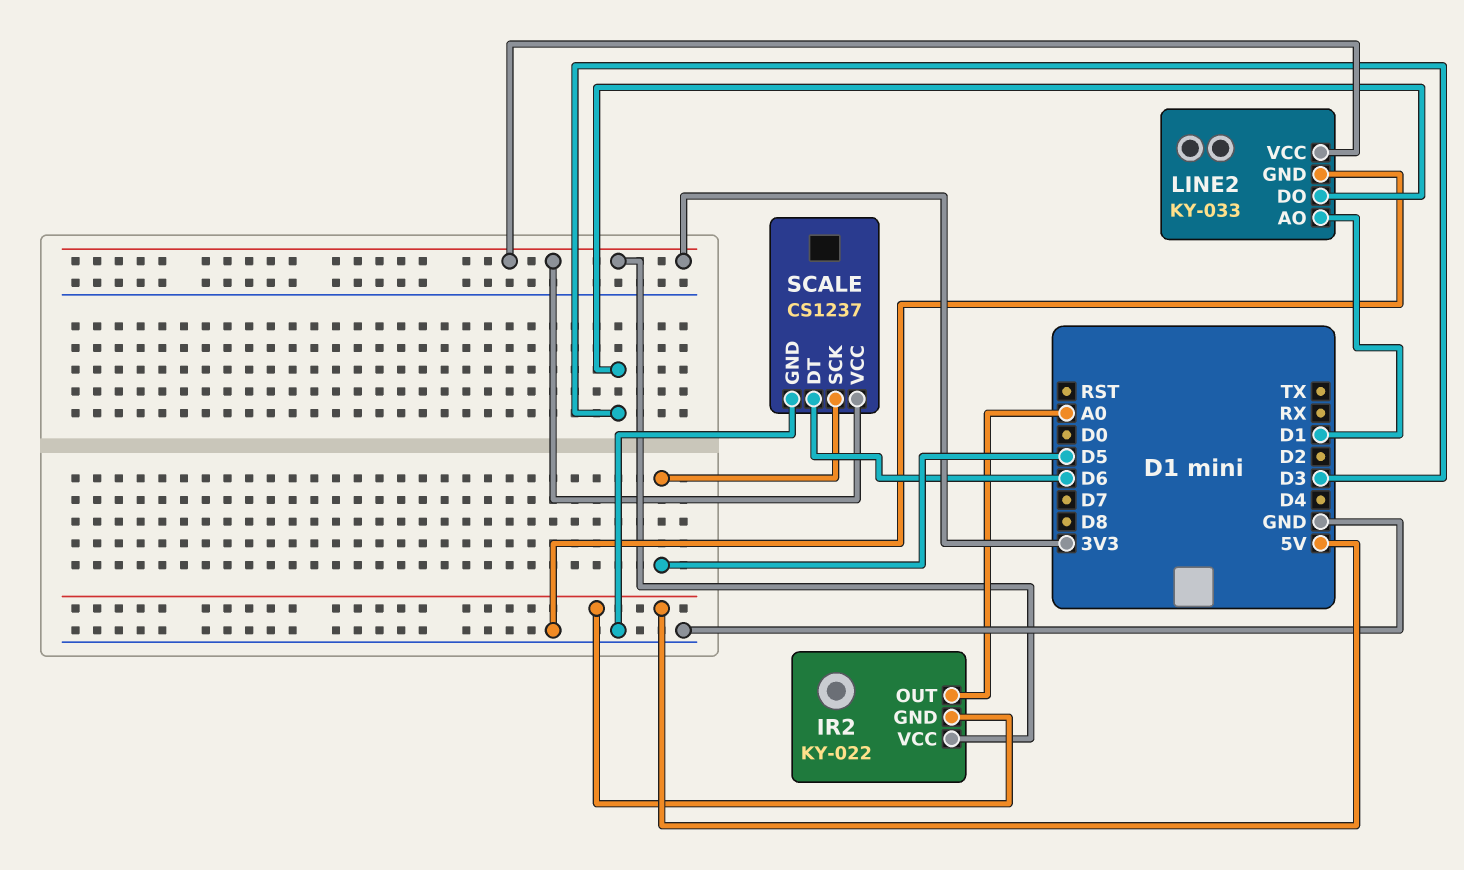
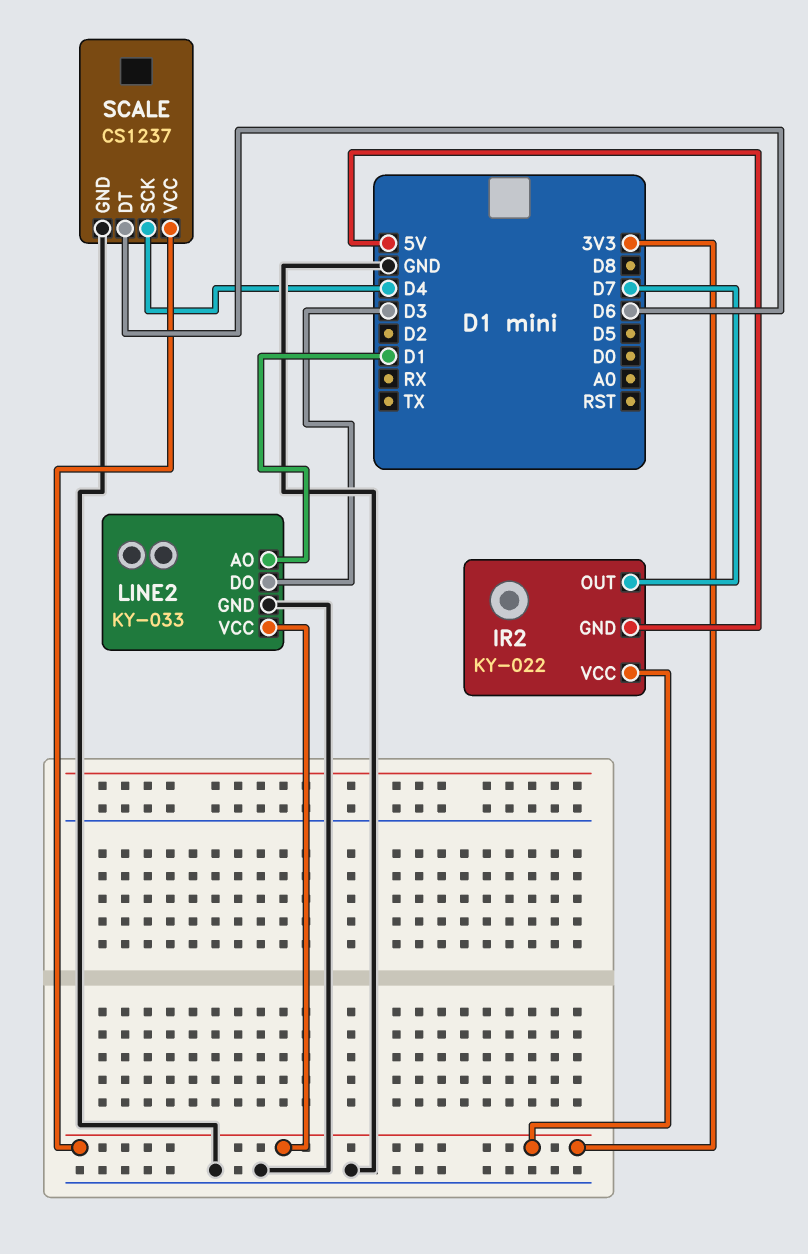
IR2 pin OUT: A0 -> D7
SCALE pin SCK: D5 -> D4

